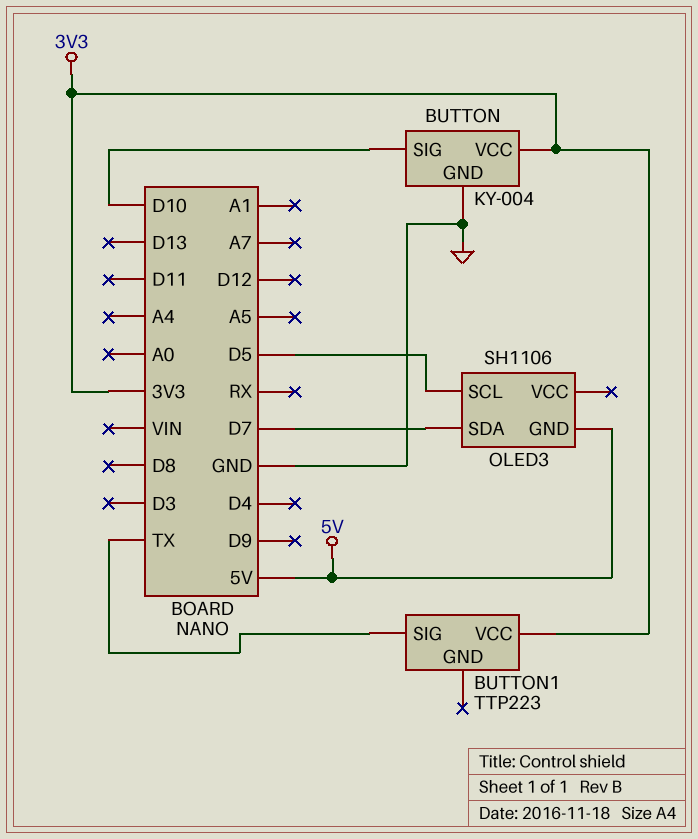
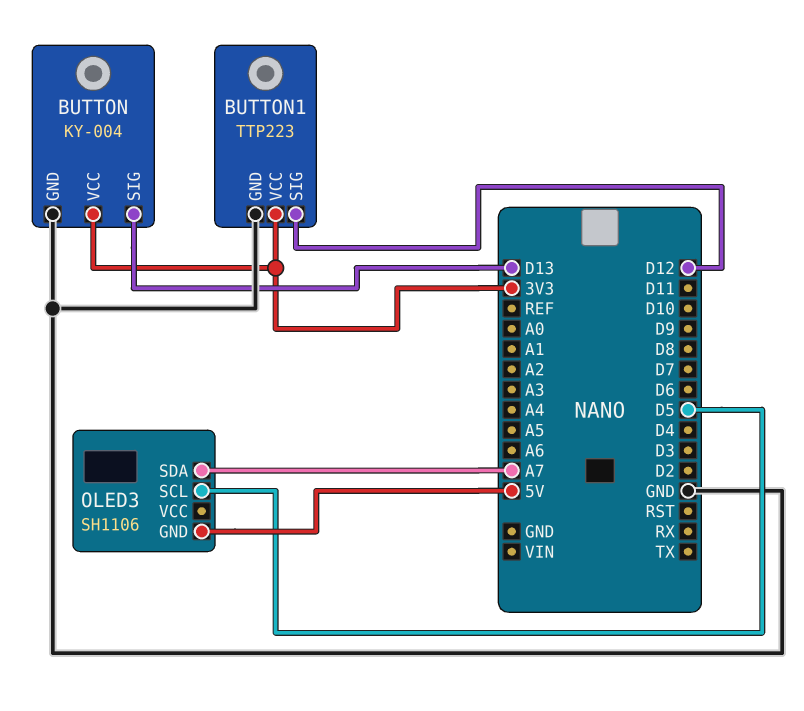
BUTTON pin SIG: D10 -> D13
BUTTON1 pin GND: none -> GND
BUTTON1 pin SIG: TX -> D12
OLED3 pin SDA: D7 -> A7

